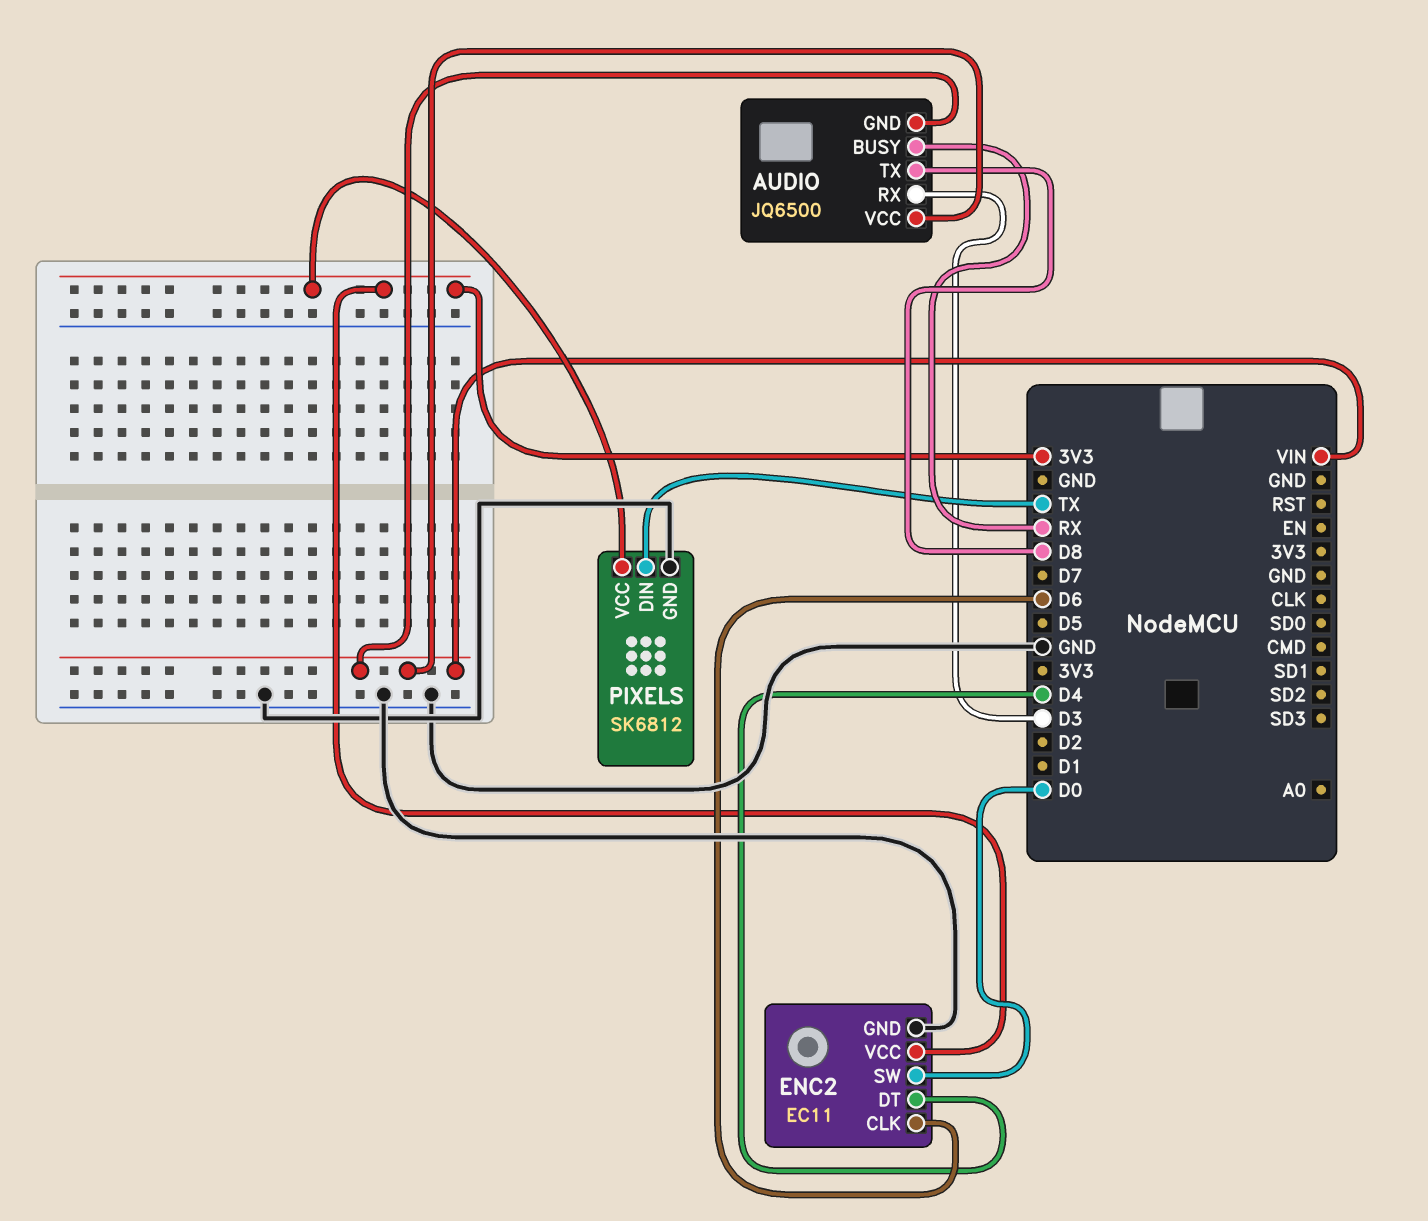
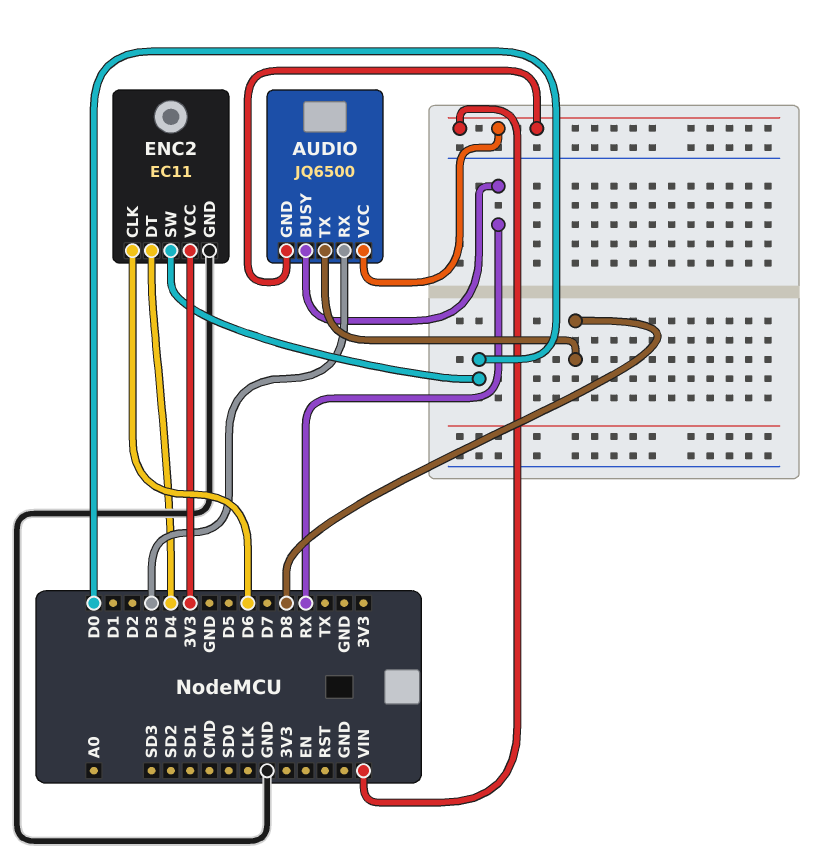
PIXELS: SK6812 -> none
PIXELS pin DIN: TX -> none
PIXELS pin GND: GND -> none
PIXELS pin VCC: 3V3 -> none

